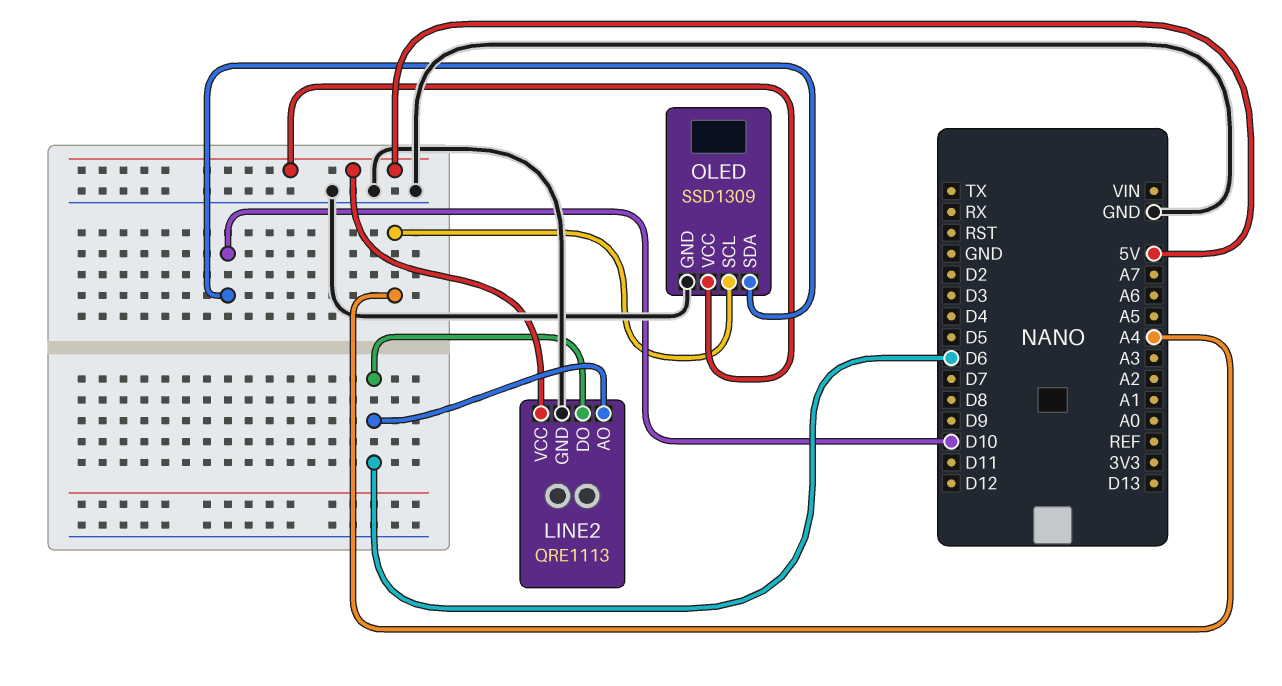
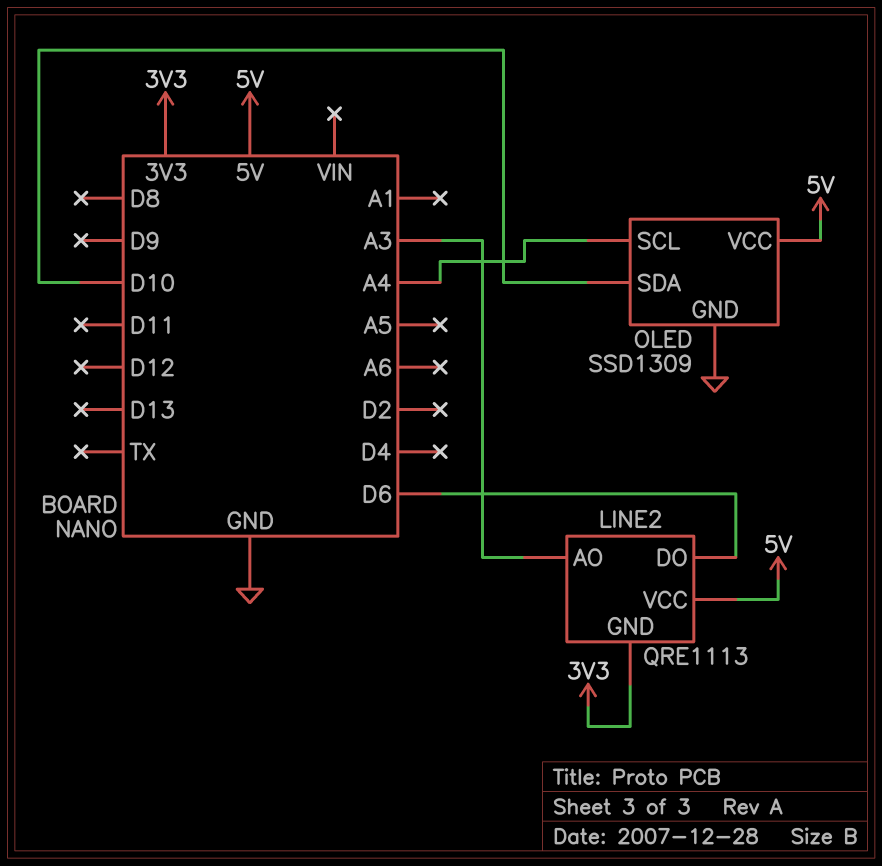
LINE2 pin AO: D6 -> A3
LINE2 pin GND: GND -> 3V3

